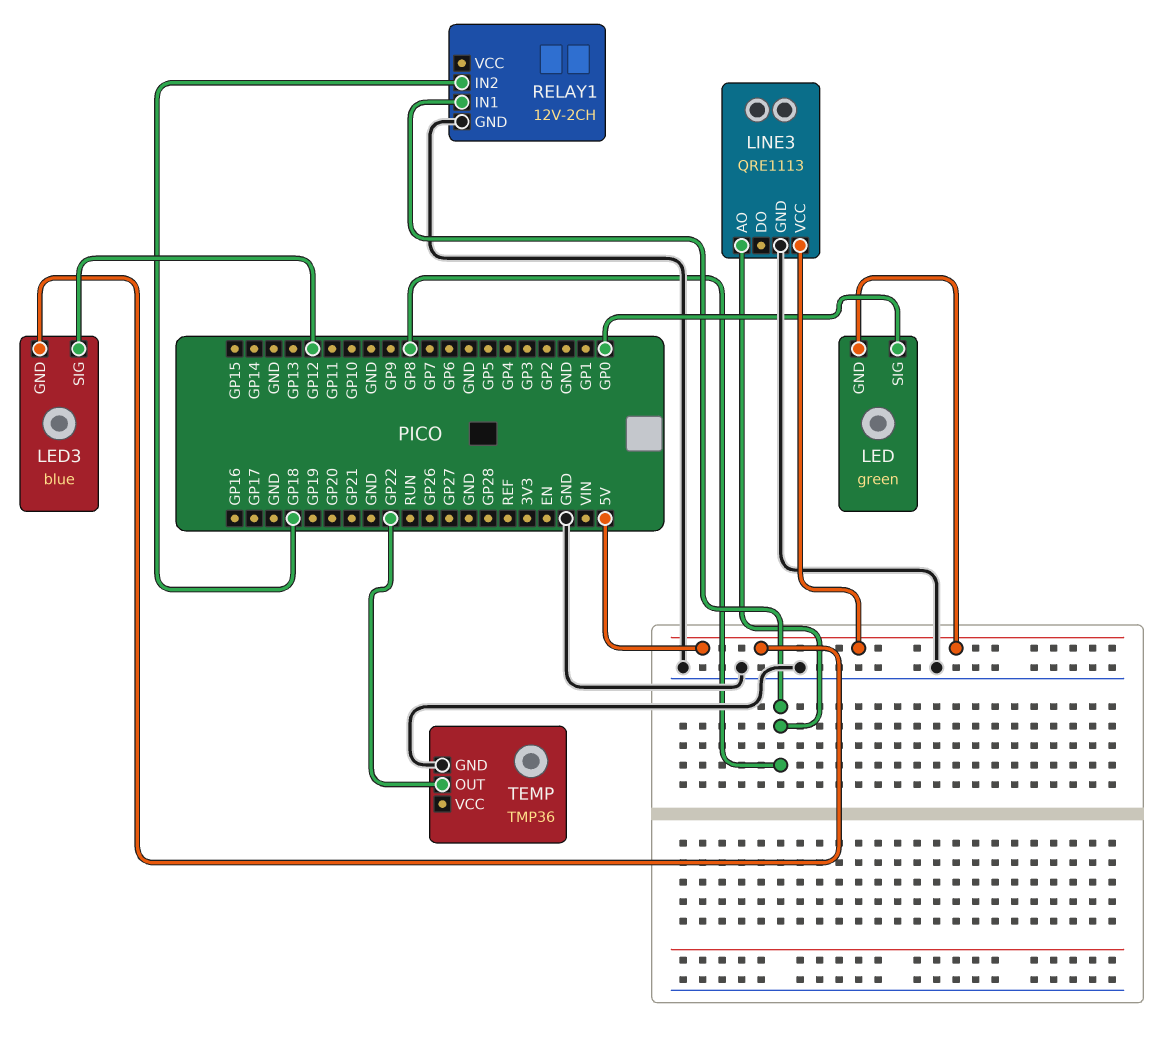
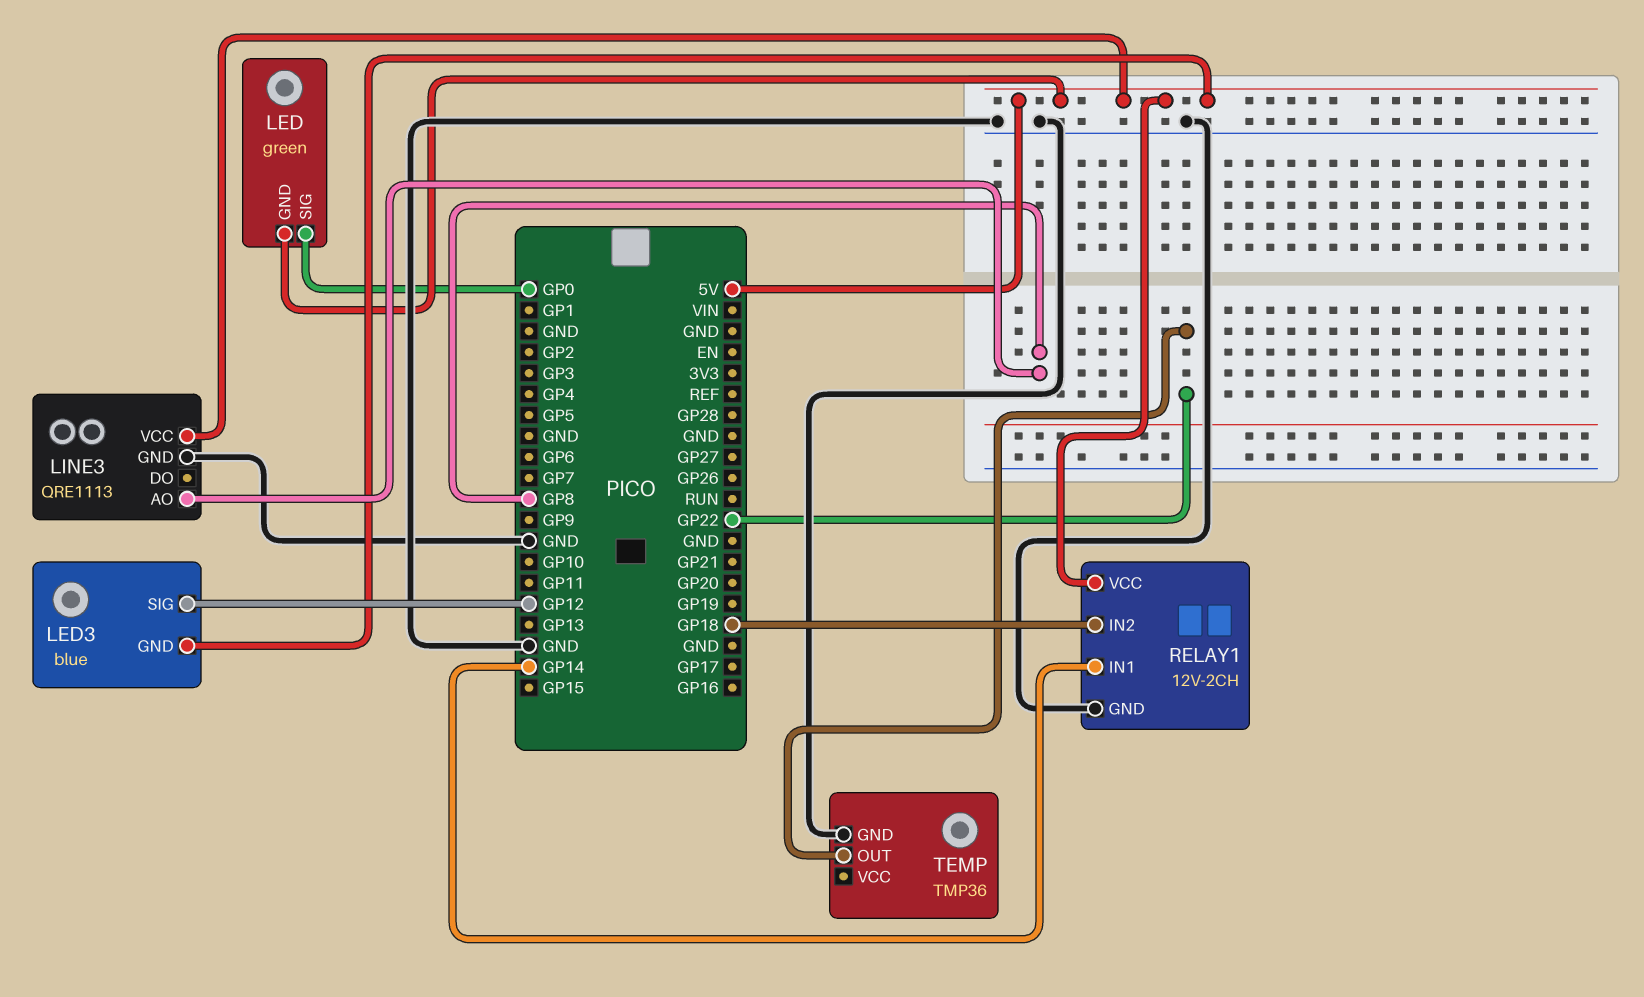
RELAY1 pin IN1: GP8 -> GP14
RELAY1 pin VCC: none -> 5V

